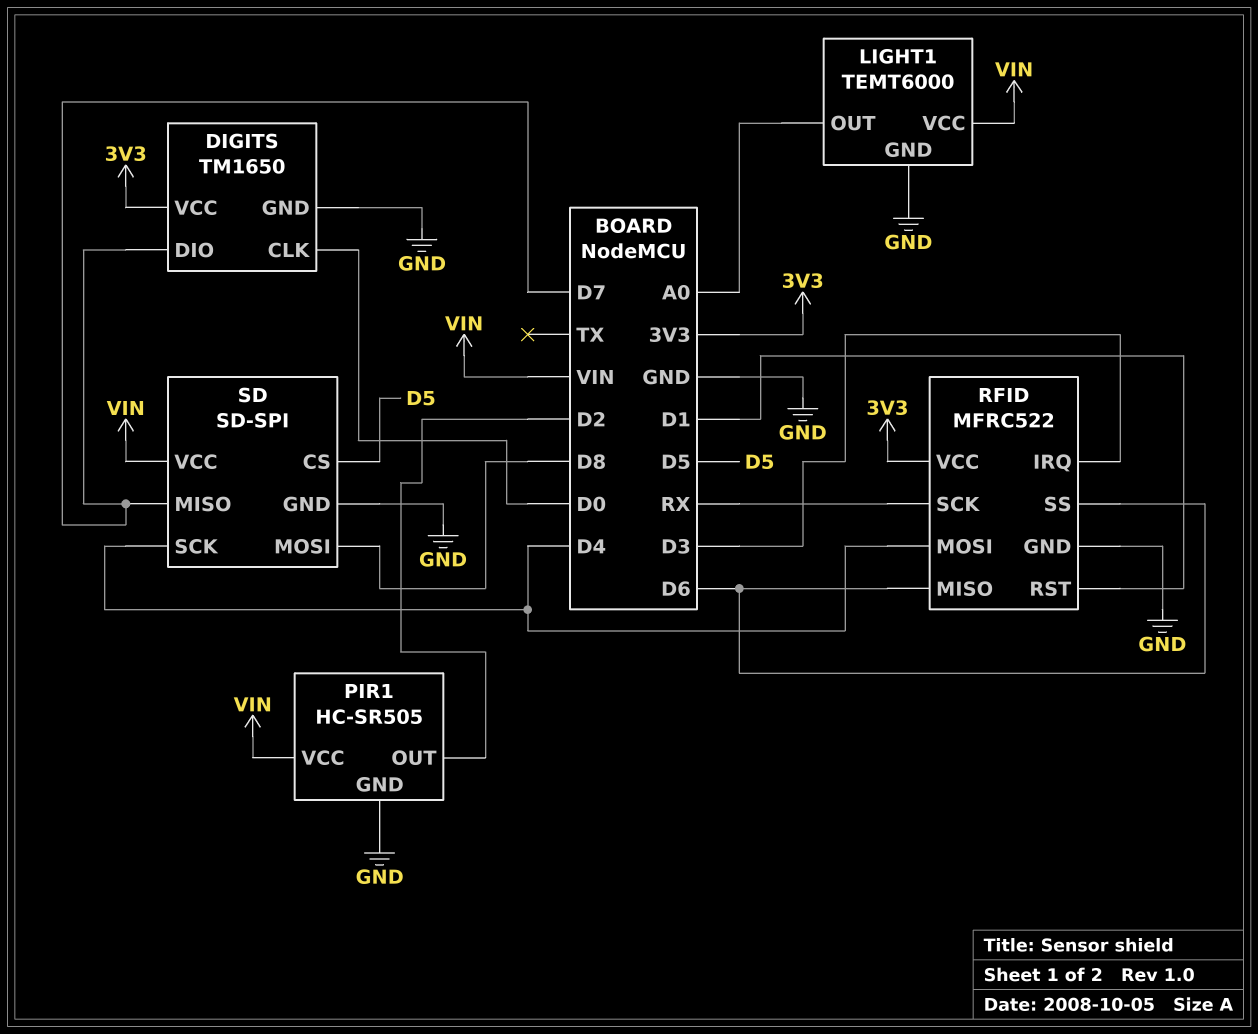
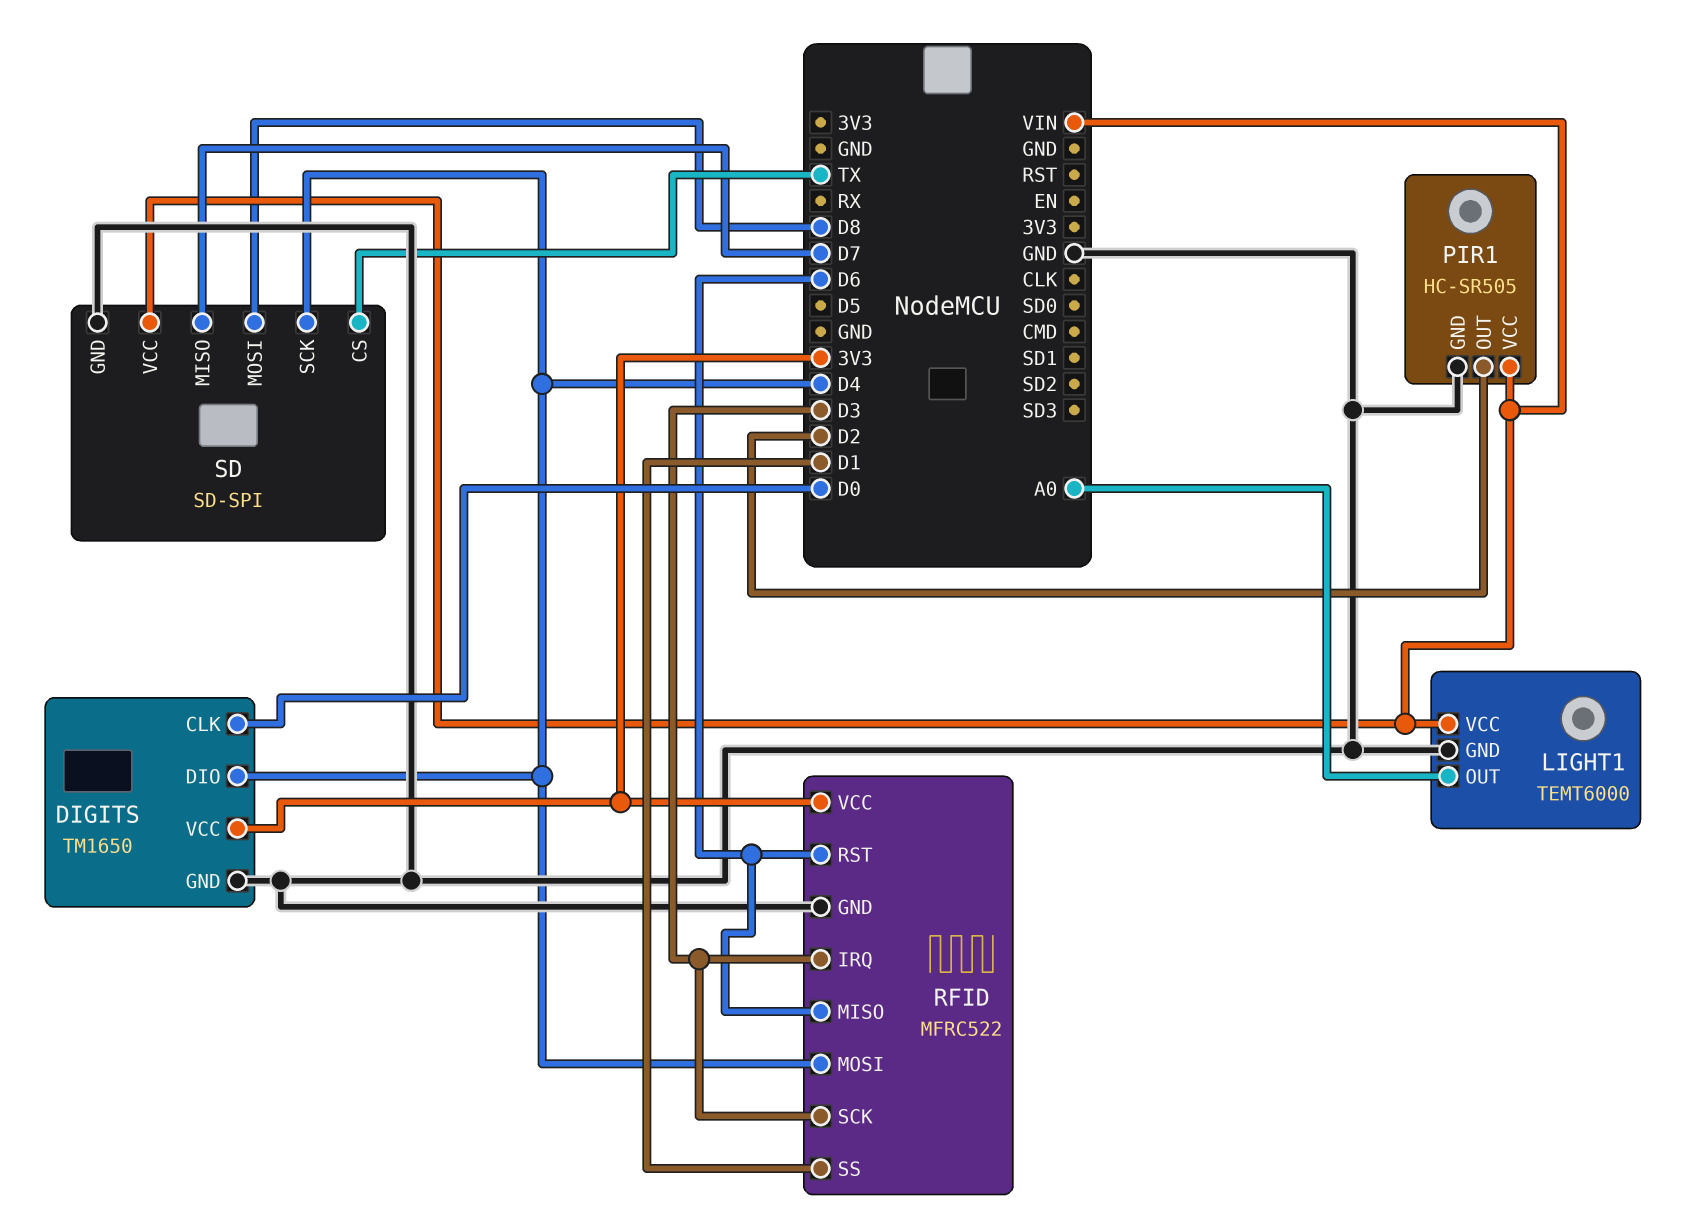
DIGITS pin DIO: D7 -> D4
RFID pin RST: D1 -> D6
RFID pin SCK: RX -> D3
RFID pin SS: D6 -> D1
SD pin CS: D5 -> TX

